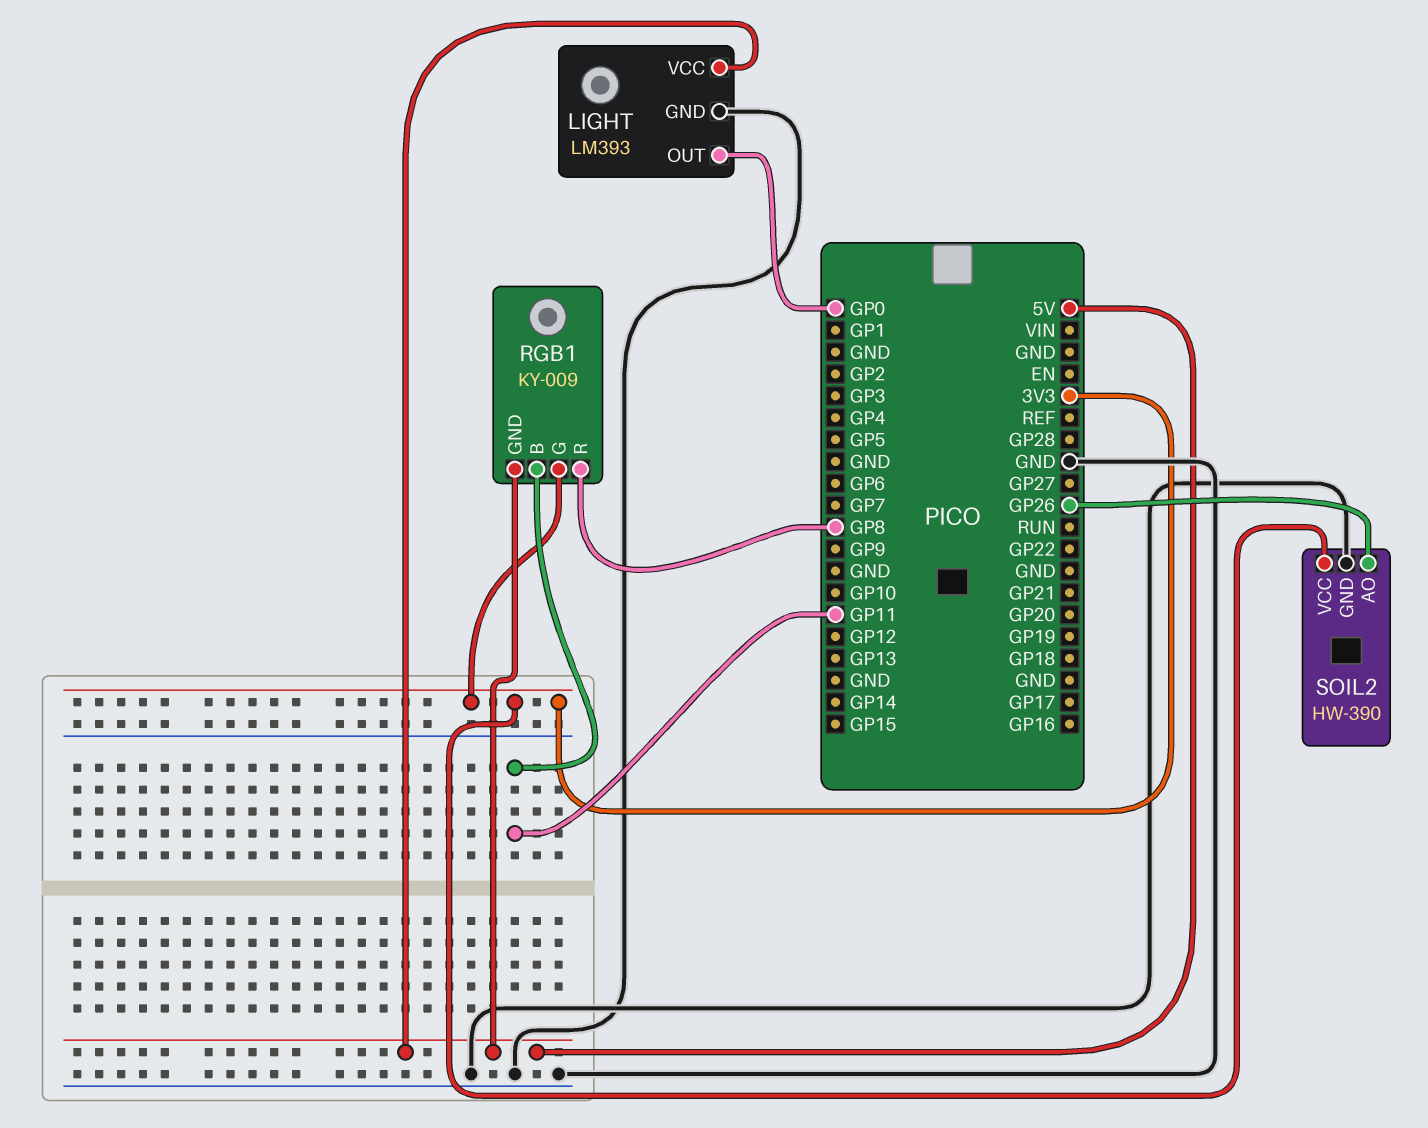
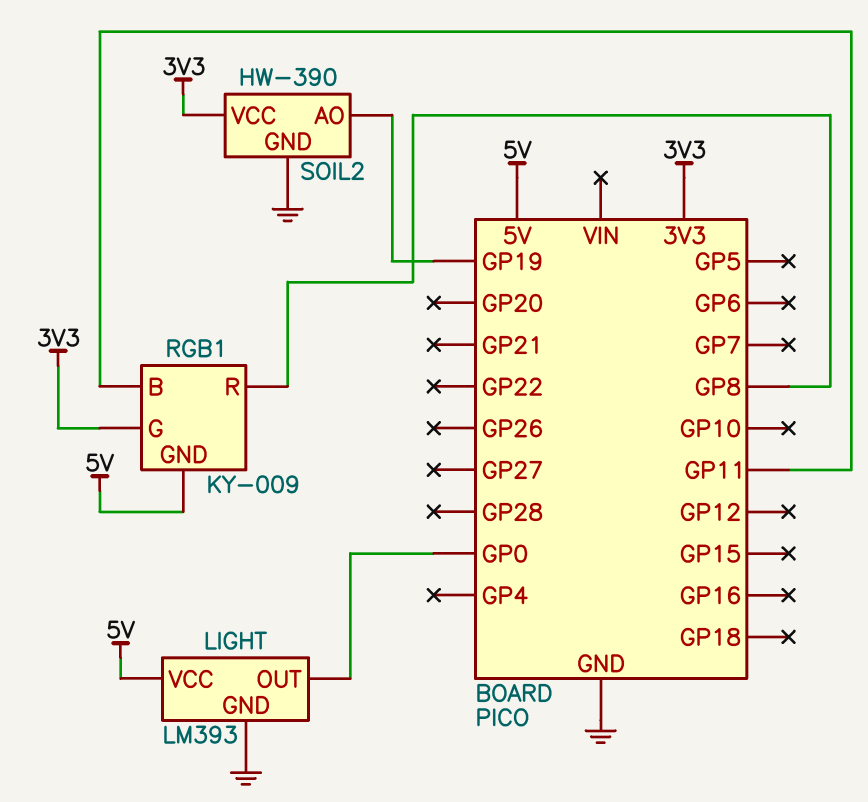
SOIL2 pin AO: GP26 -> GP19

